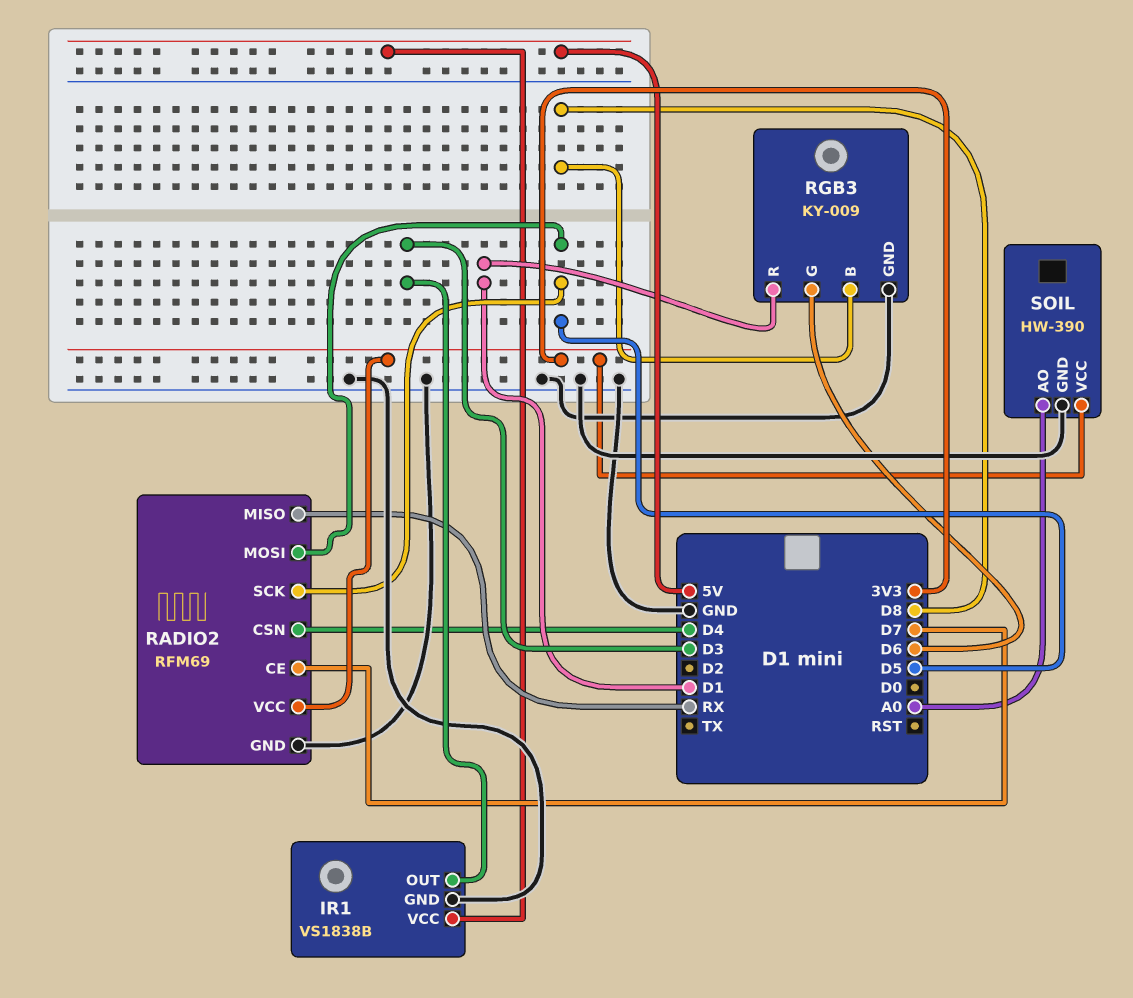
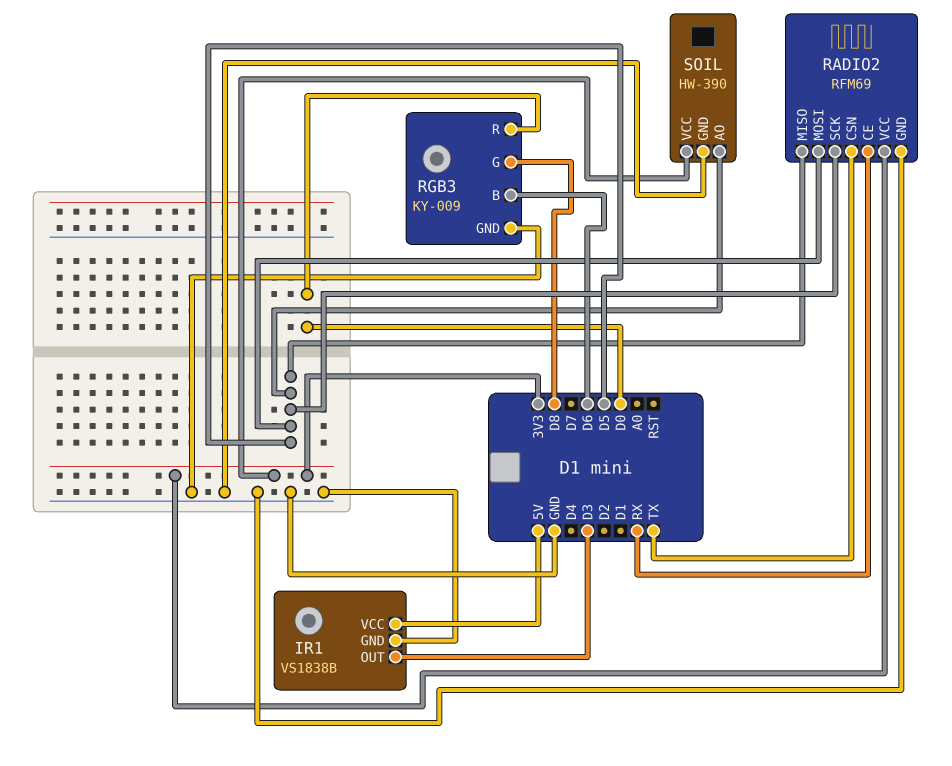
RADIO2 pin CE: D7 -> RX
RADIO2 pin CSN: D4 -> TX
RADIO2 pin MISO: RX -> D5
RGB3 pin B: D8 -> D6
RGB3 pin G: D6 -> D8
RGB3 pin R: D1 -> D0
SOIL pin AO: A0 -> D5

